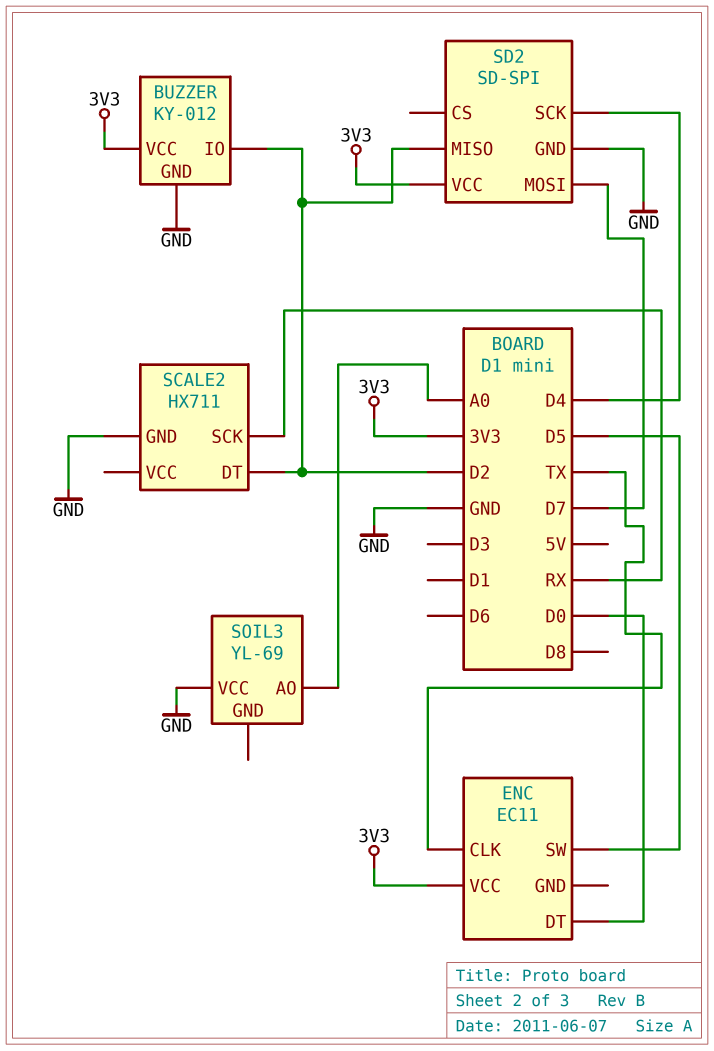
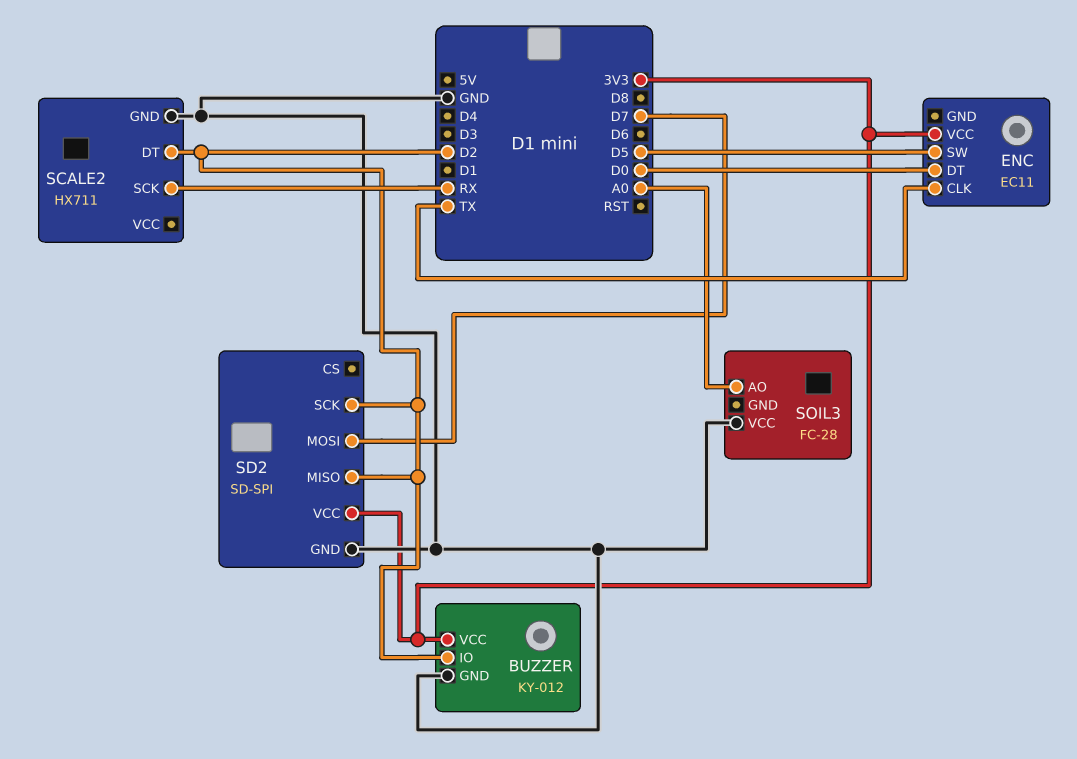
SD2 pin SCK: D4 -> D2
SOIL3: YL-69 -> FC-28

